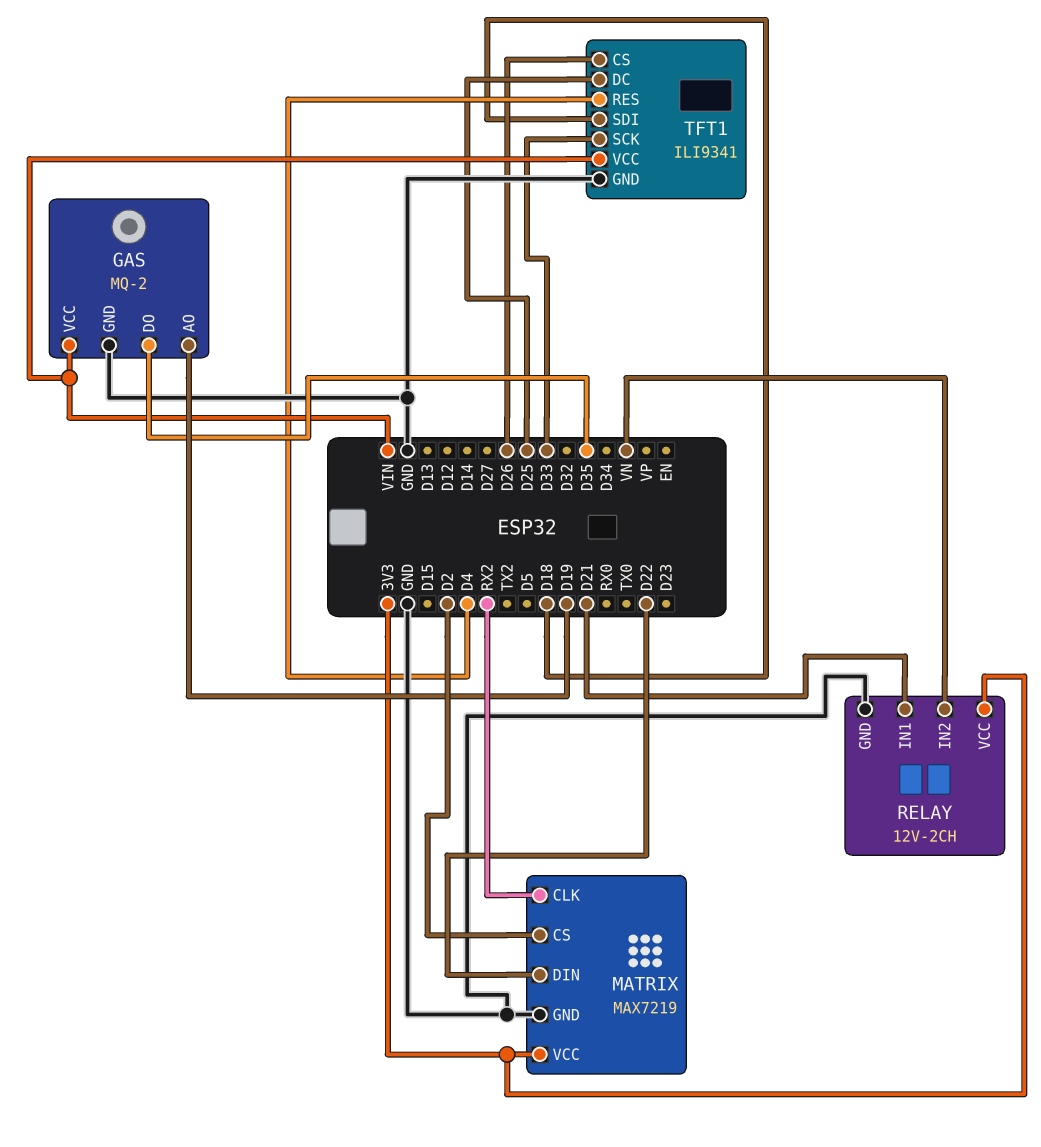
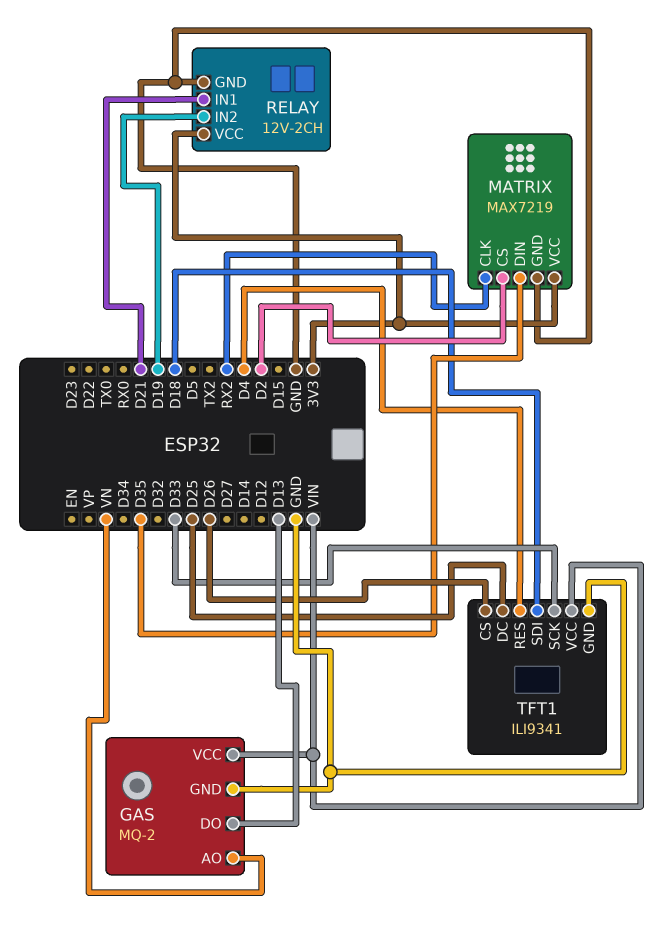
GAS pin AO: D19 -> VN
GAS pin DO: D35 -> D13
MATRIX pin DIN: D22 -> D35
RELAY pin IN2: VN -> D19

